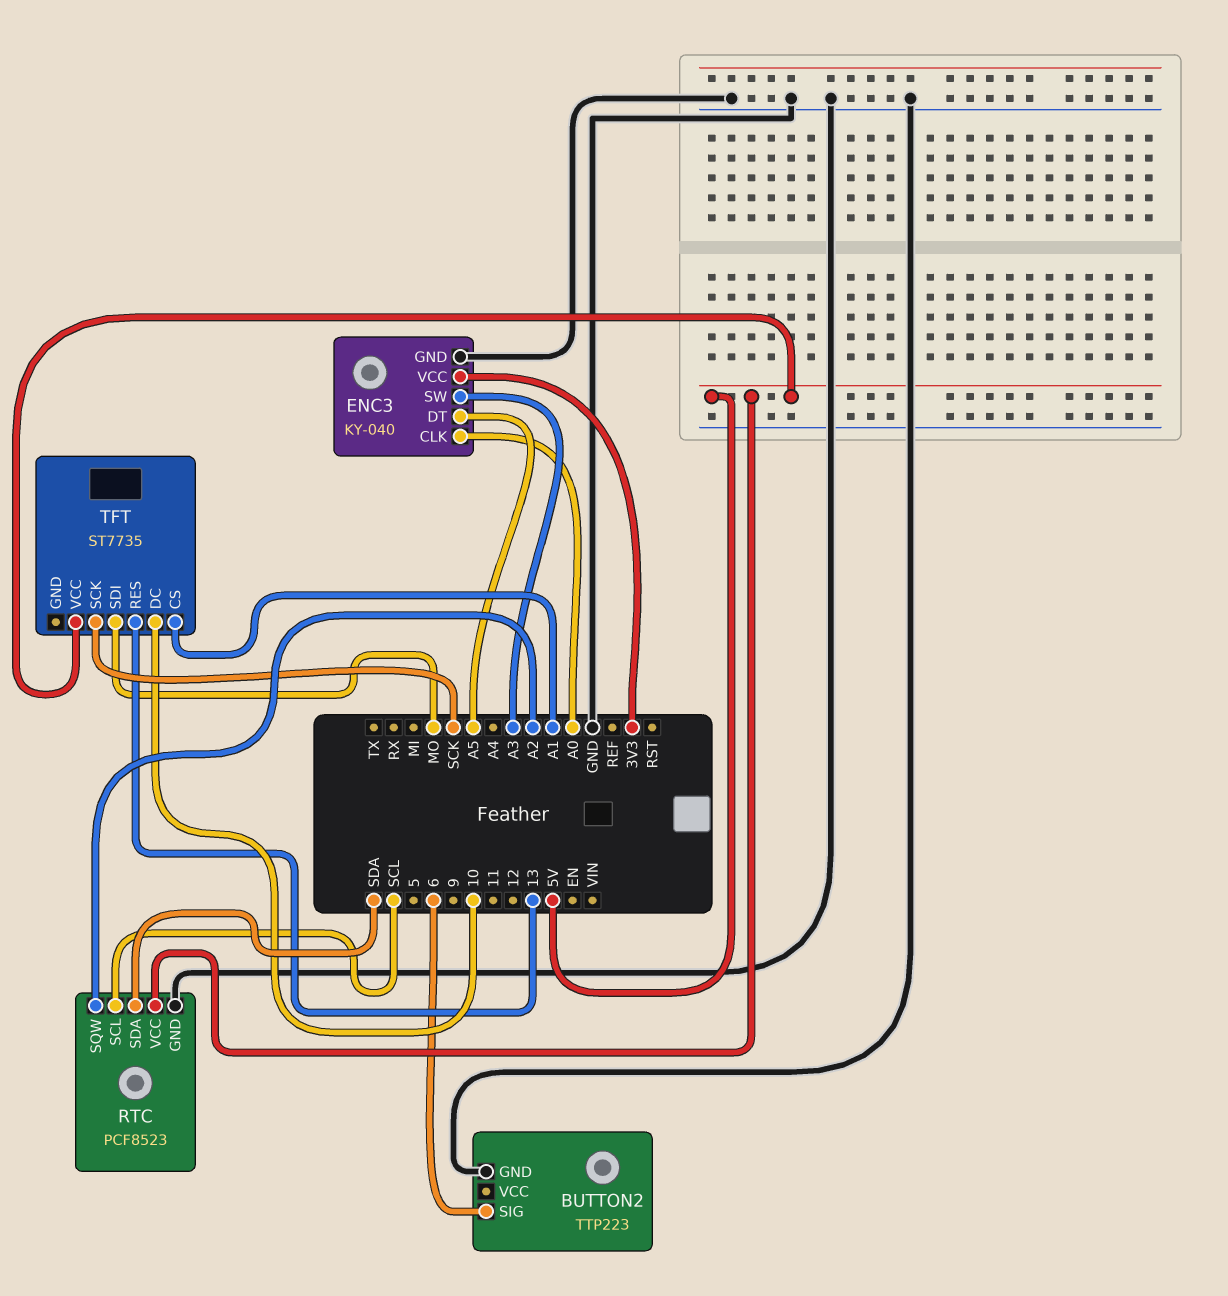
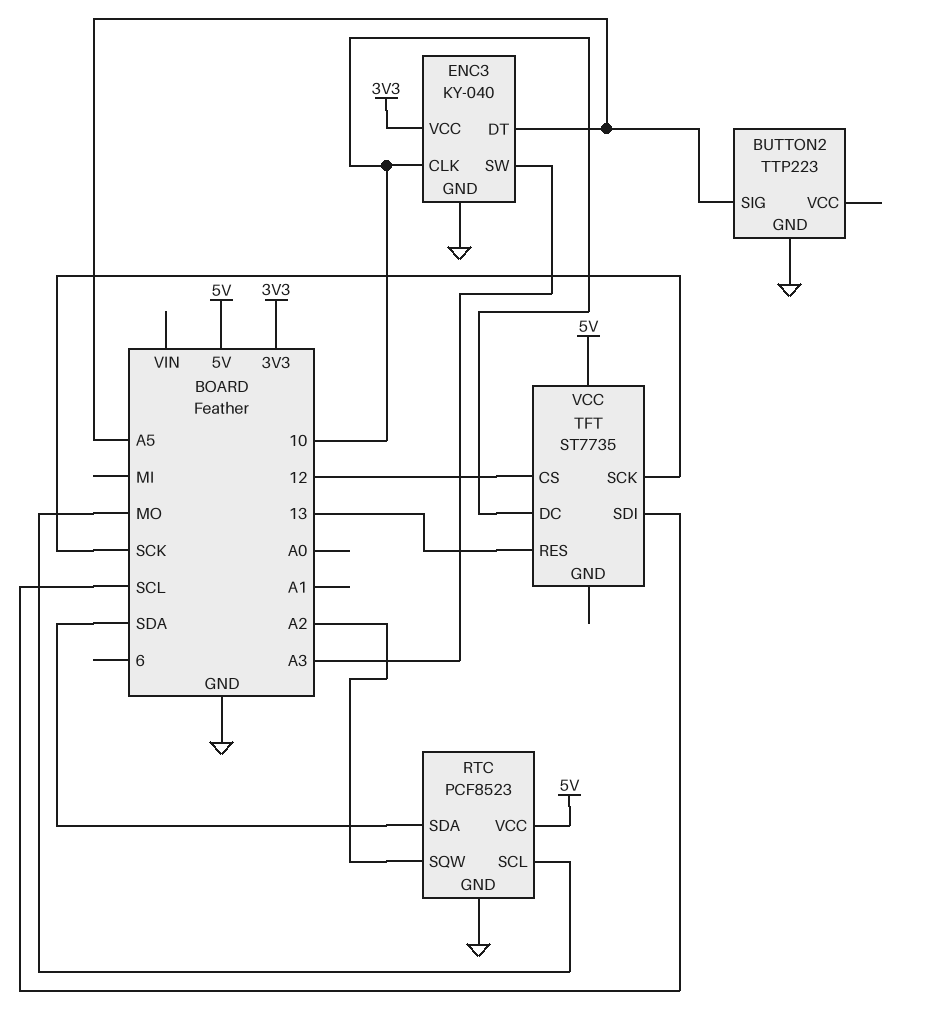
BUTTON2 pin SIG: 6 -> A5
ENC3 pin CLK: A0 -> 10
RTC pin SCL: SCL -> MO
TFT pin CS: A1 -> 12
TFT pin SDI: MO -> SCL

